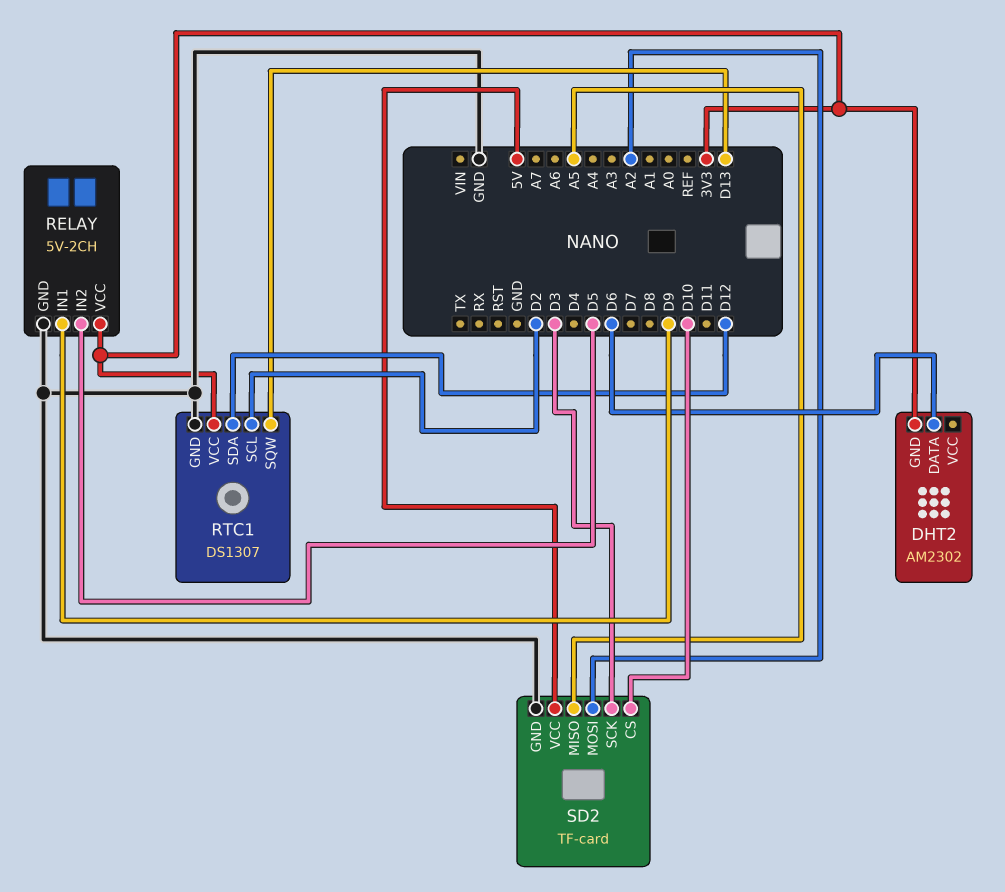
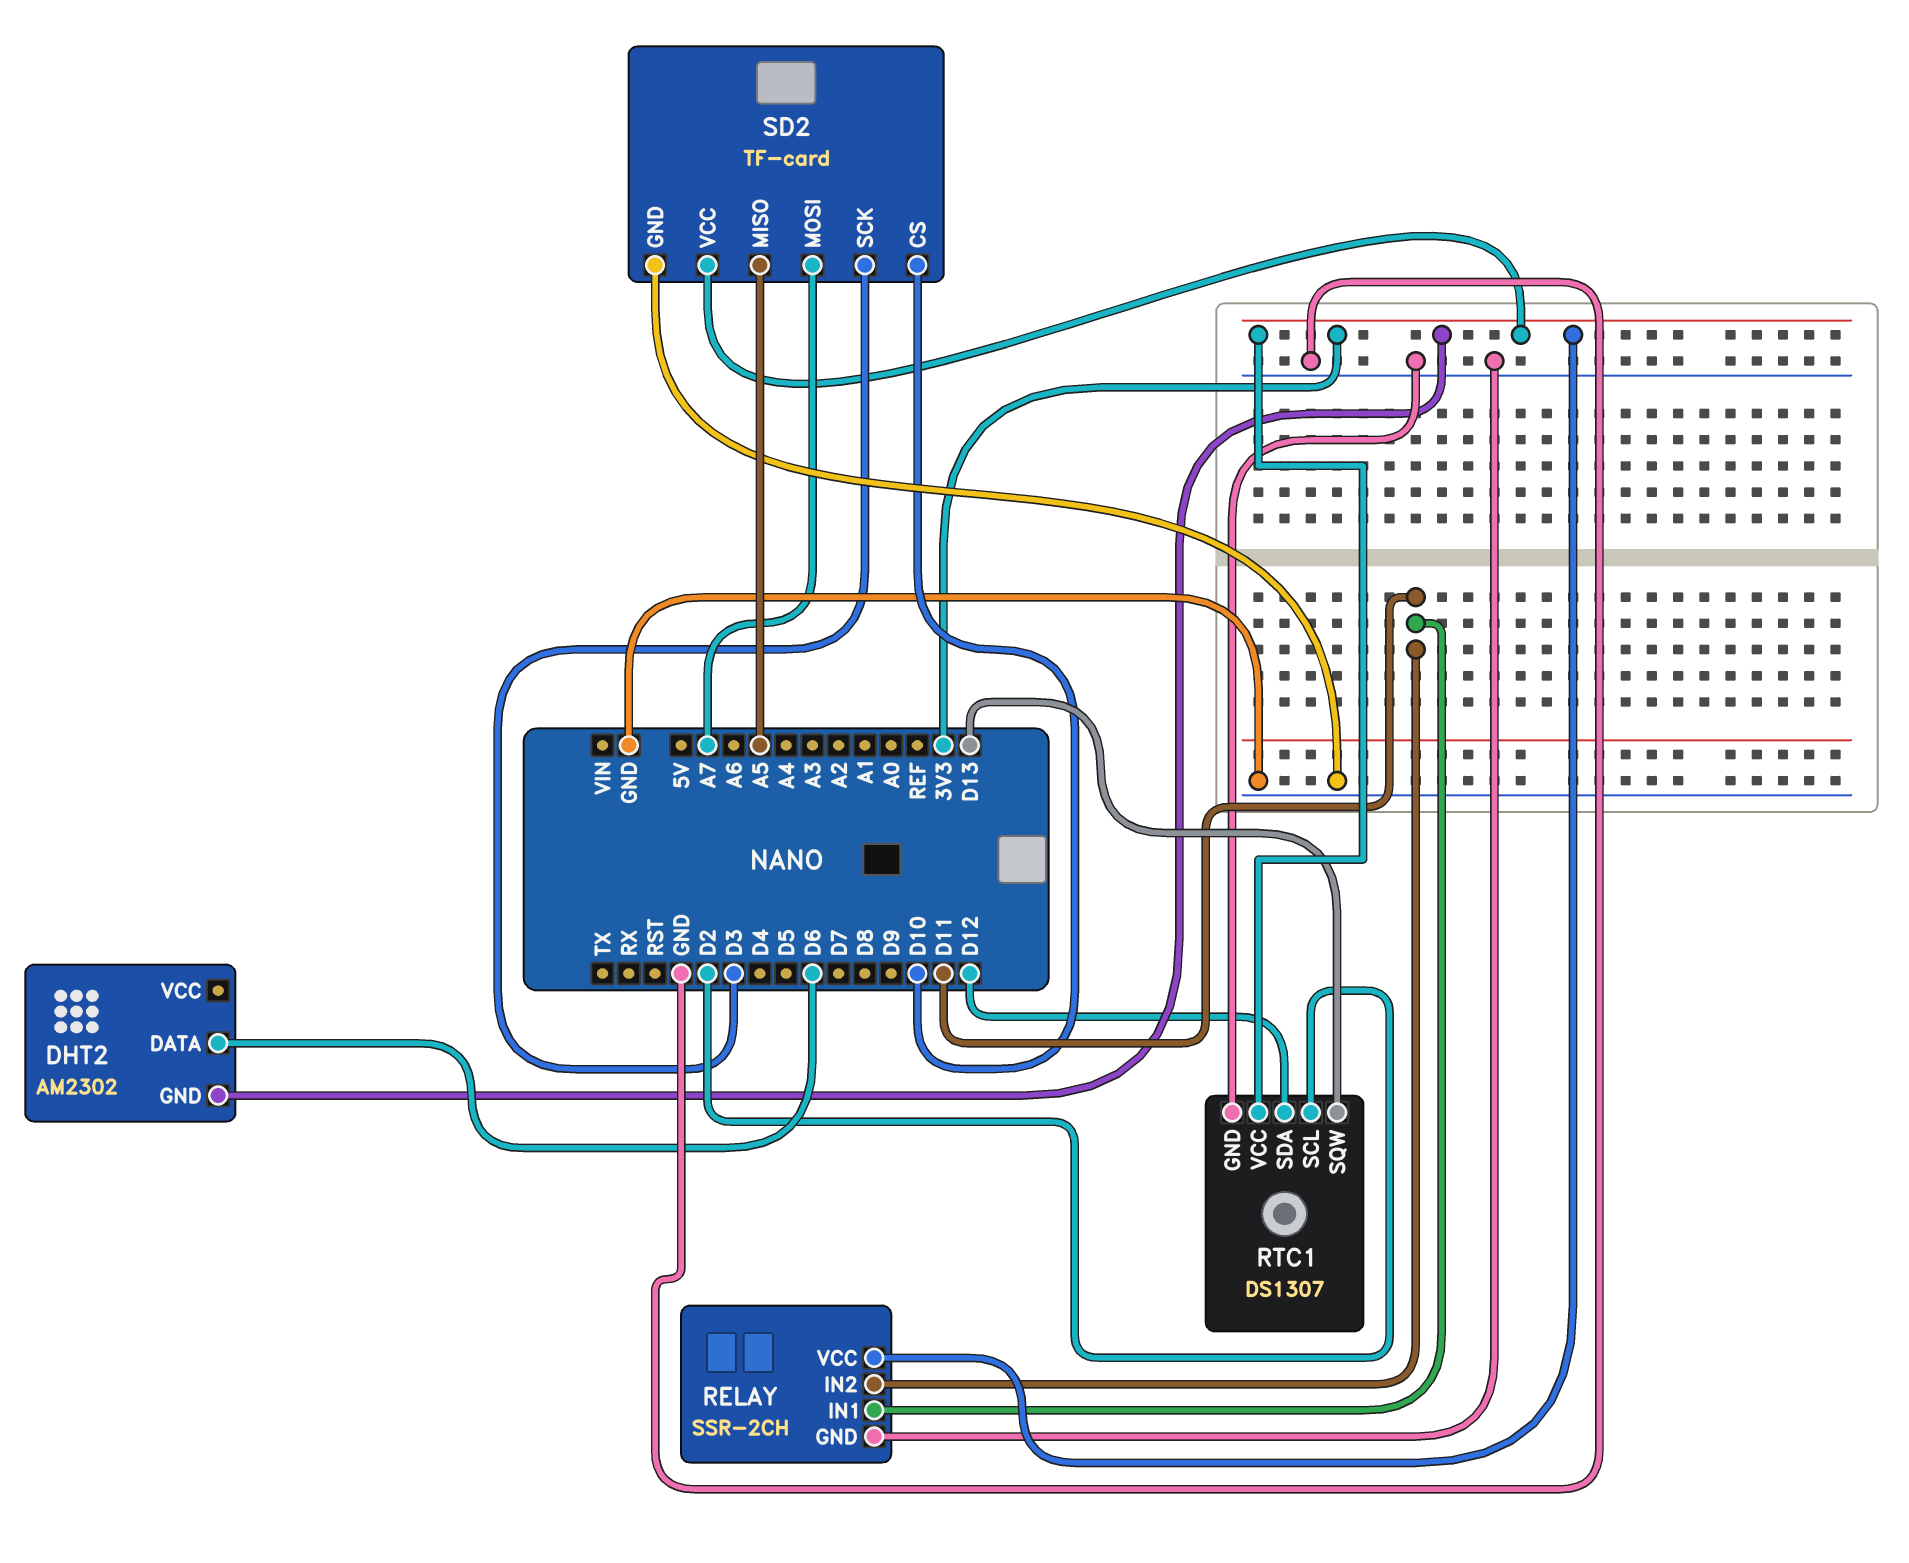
RELAY: 5V-2CH -> SSR-2CH
RELAY pin IN1: D9 -> D11
RELAY pin IN2: D5 -> D11
SD2 pin MOSI: A2 -> A7
SD2 pin VCC: 5V -> 3V3

